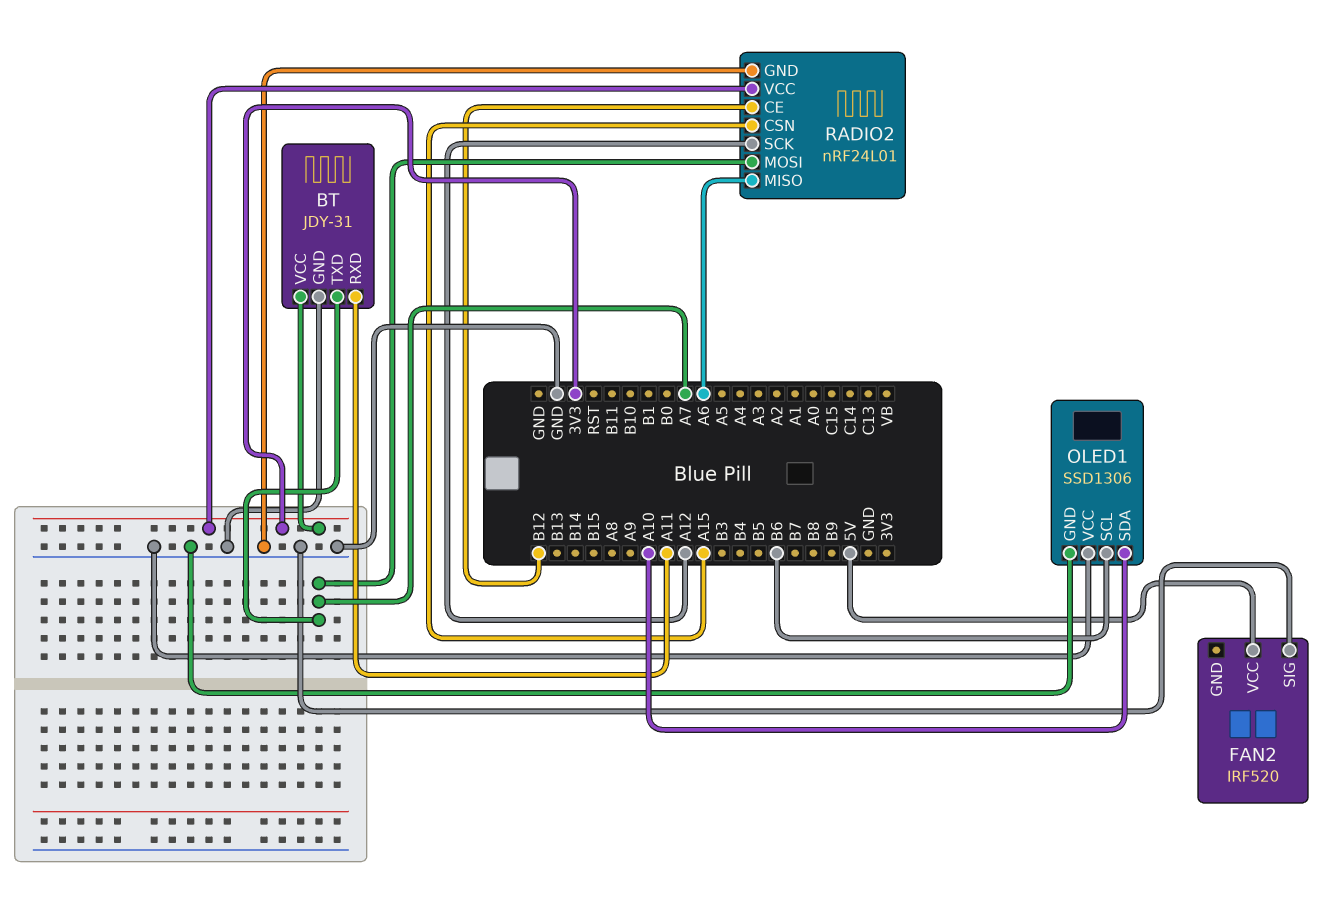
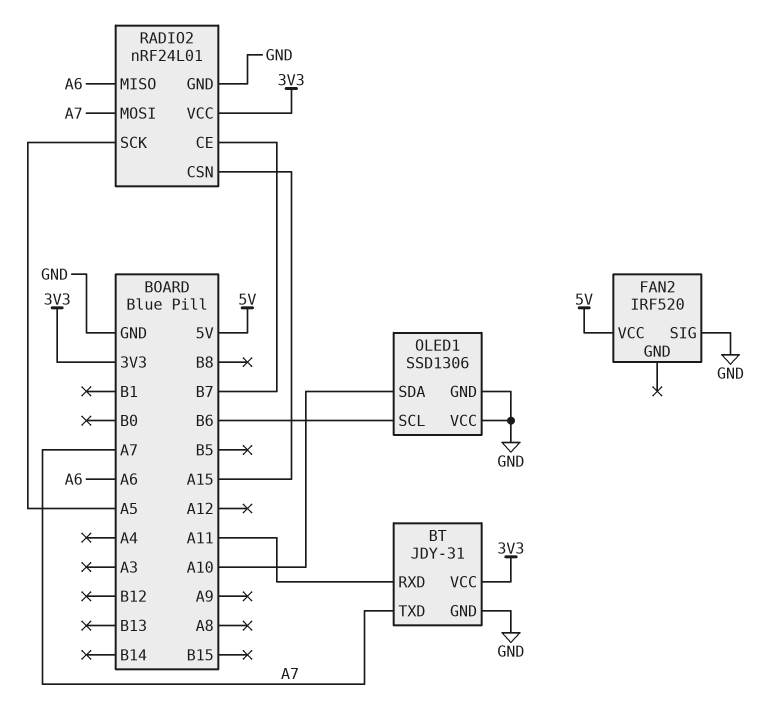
RADIO2 pin CE: B12 -> B7
RADIO2 pin SCK: A12 -> A5

